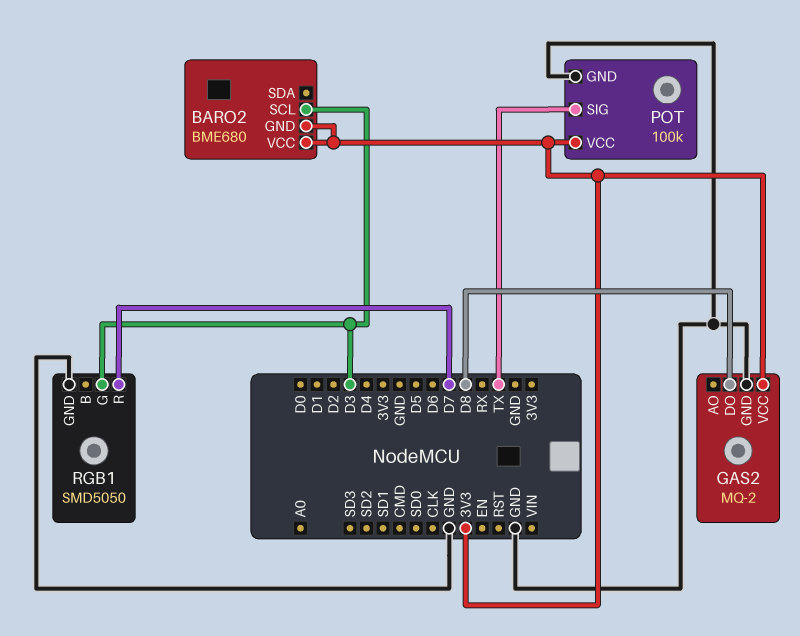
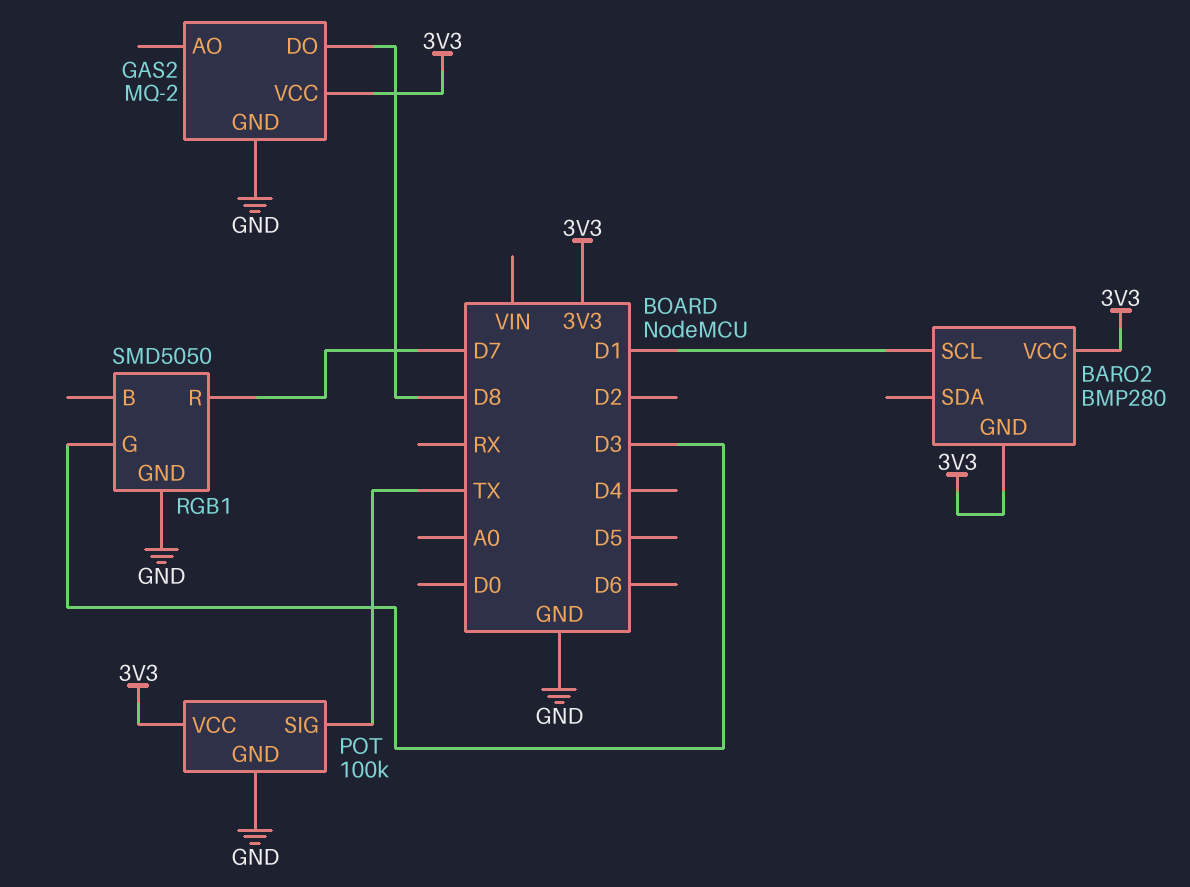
BARO2: BME680 -> BMP280
BARO2 pin SCL: D3 -> D1

